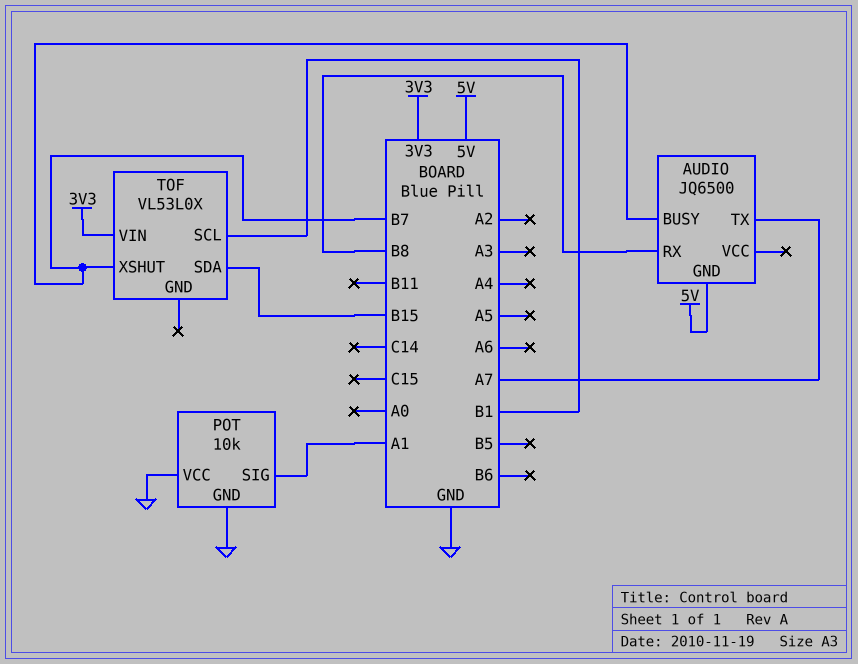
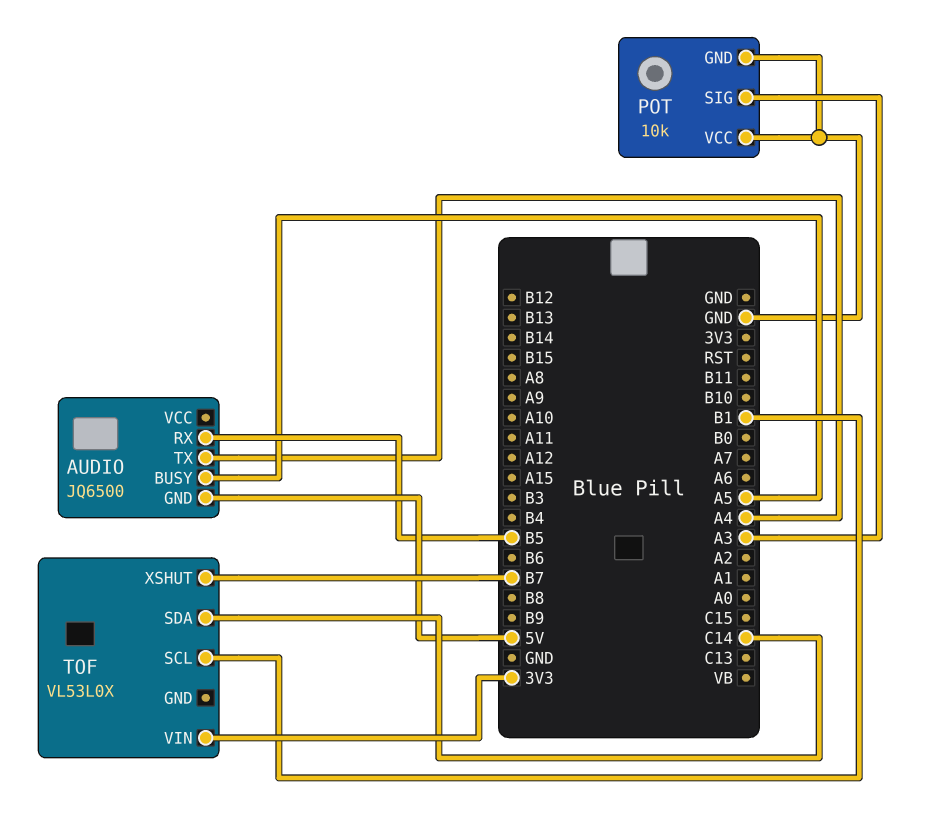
AUDIO pin BUSY: B7 -> A5
AUDIO pin RX: B8 -> B5
AUDIO pin TX: A7 -> A4
POT pin SIG: A1 -> A3
TOF pin SDA: B15 -> C14

